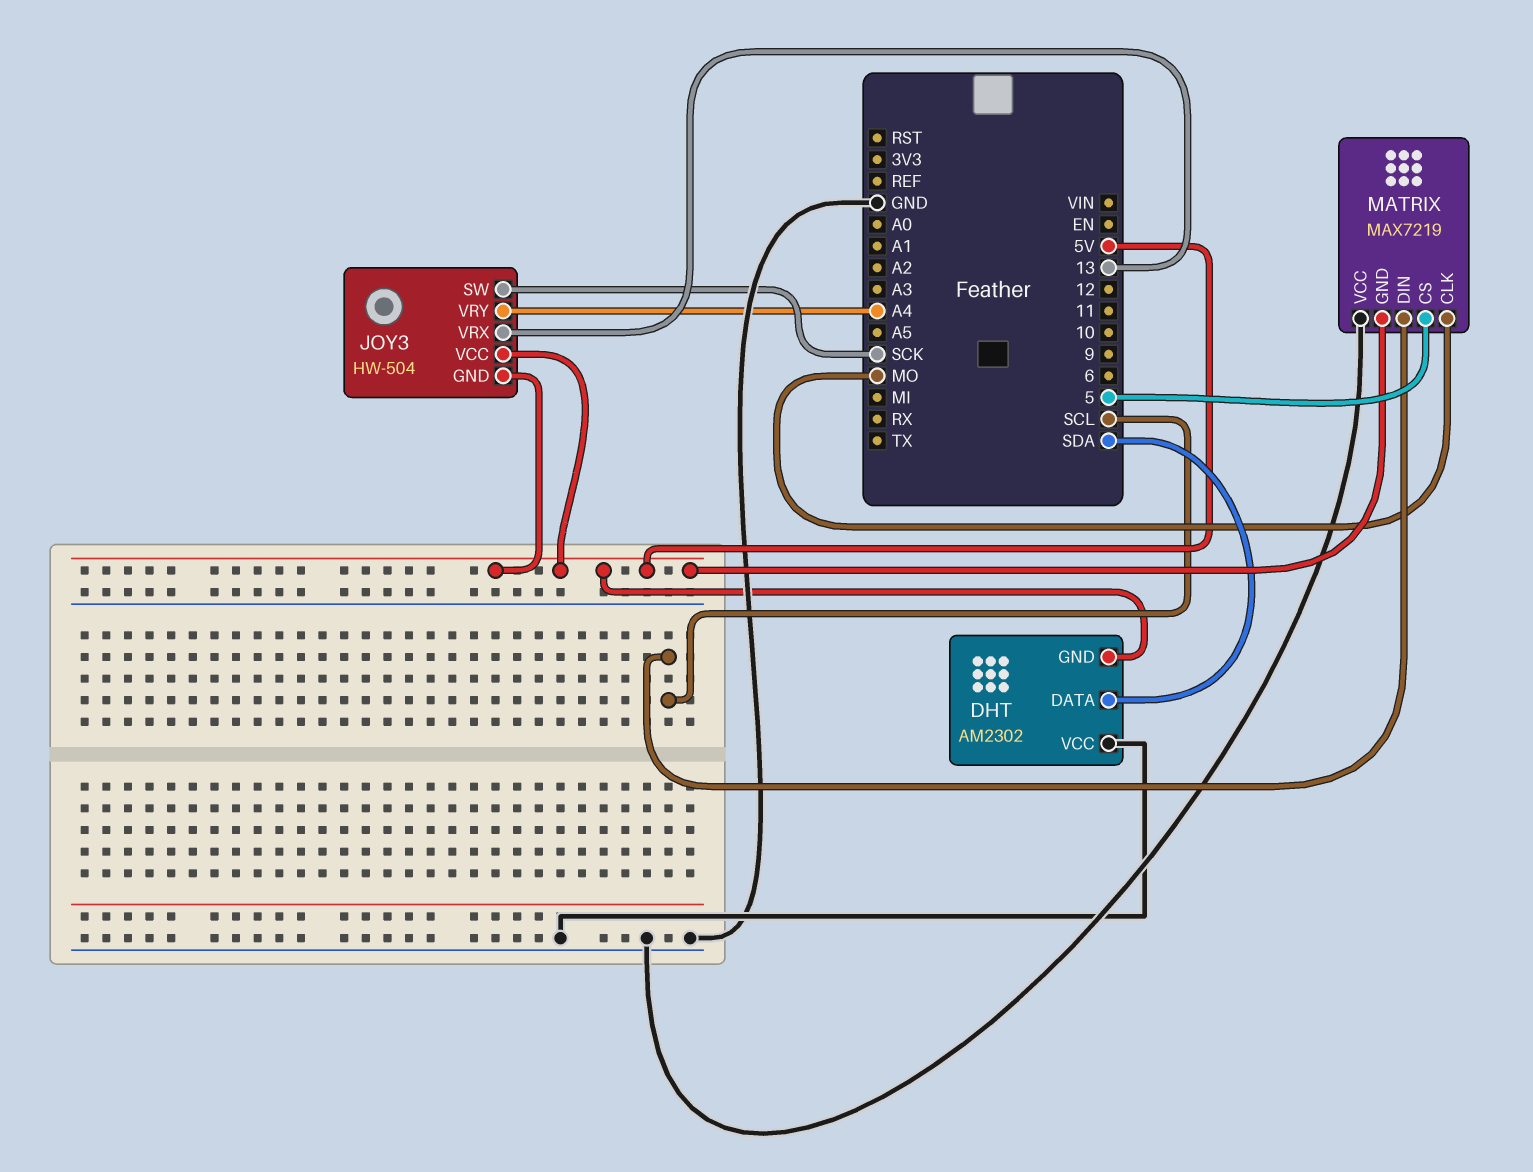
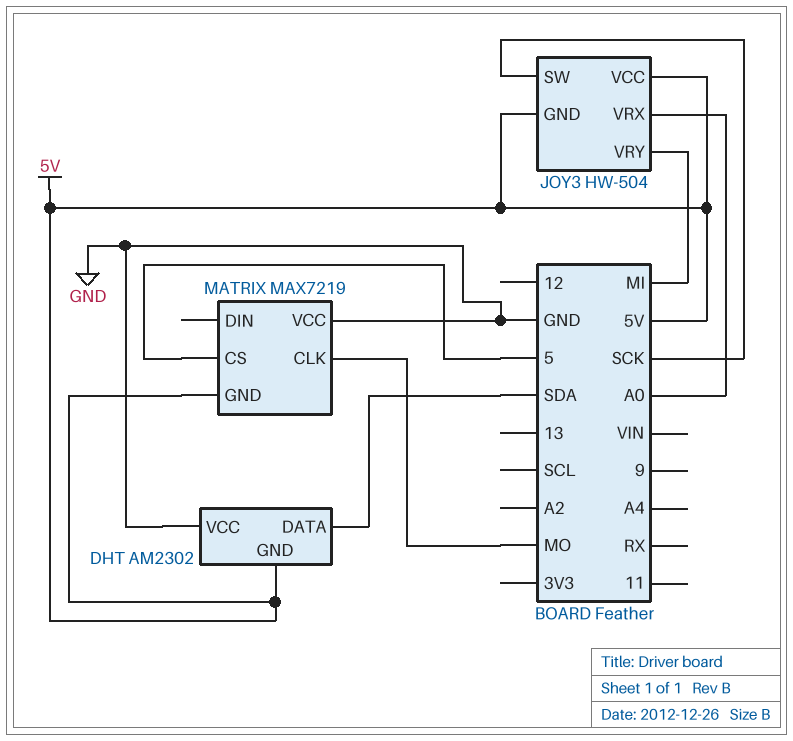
JOY3 pin VRX: 13 -> A0
JOY3 pin VRY: A4 -> MI
MATRIX pin DIN: SCL -> none

